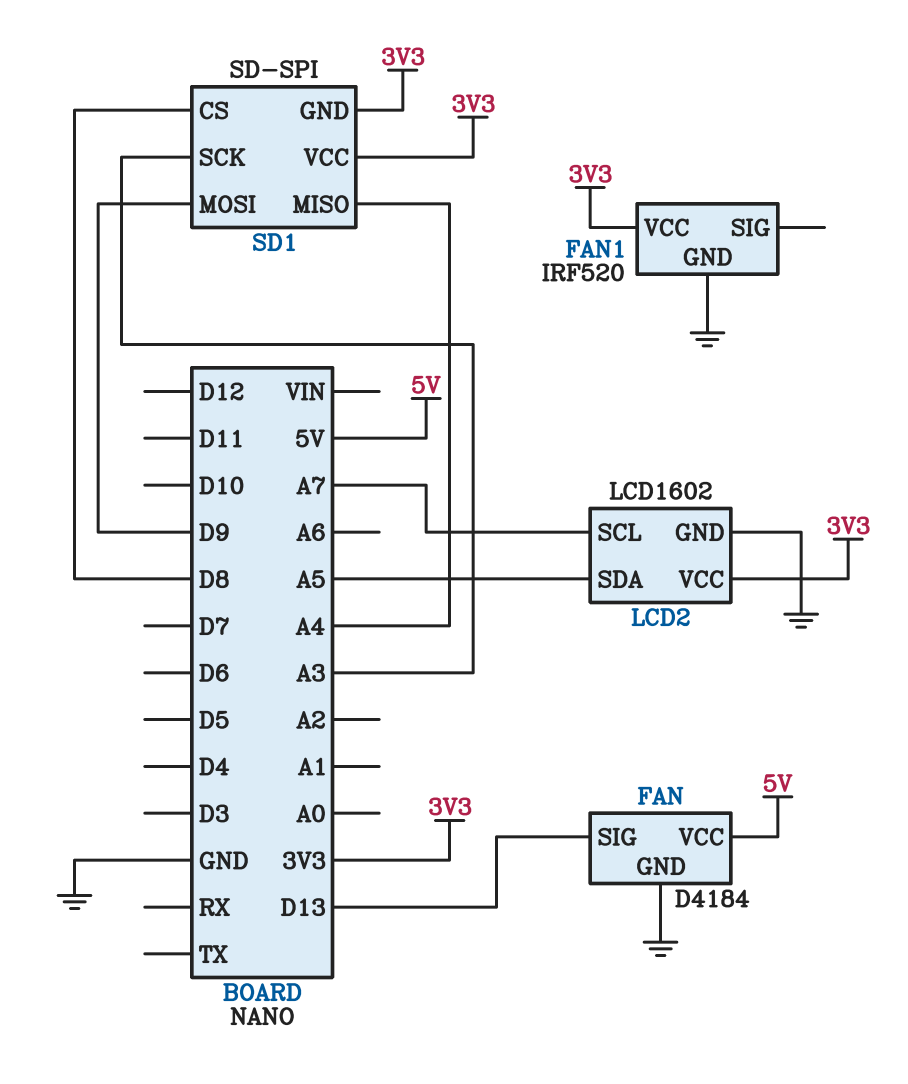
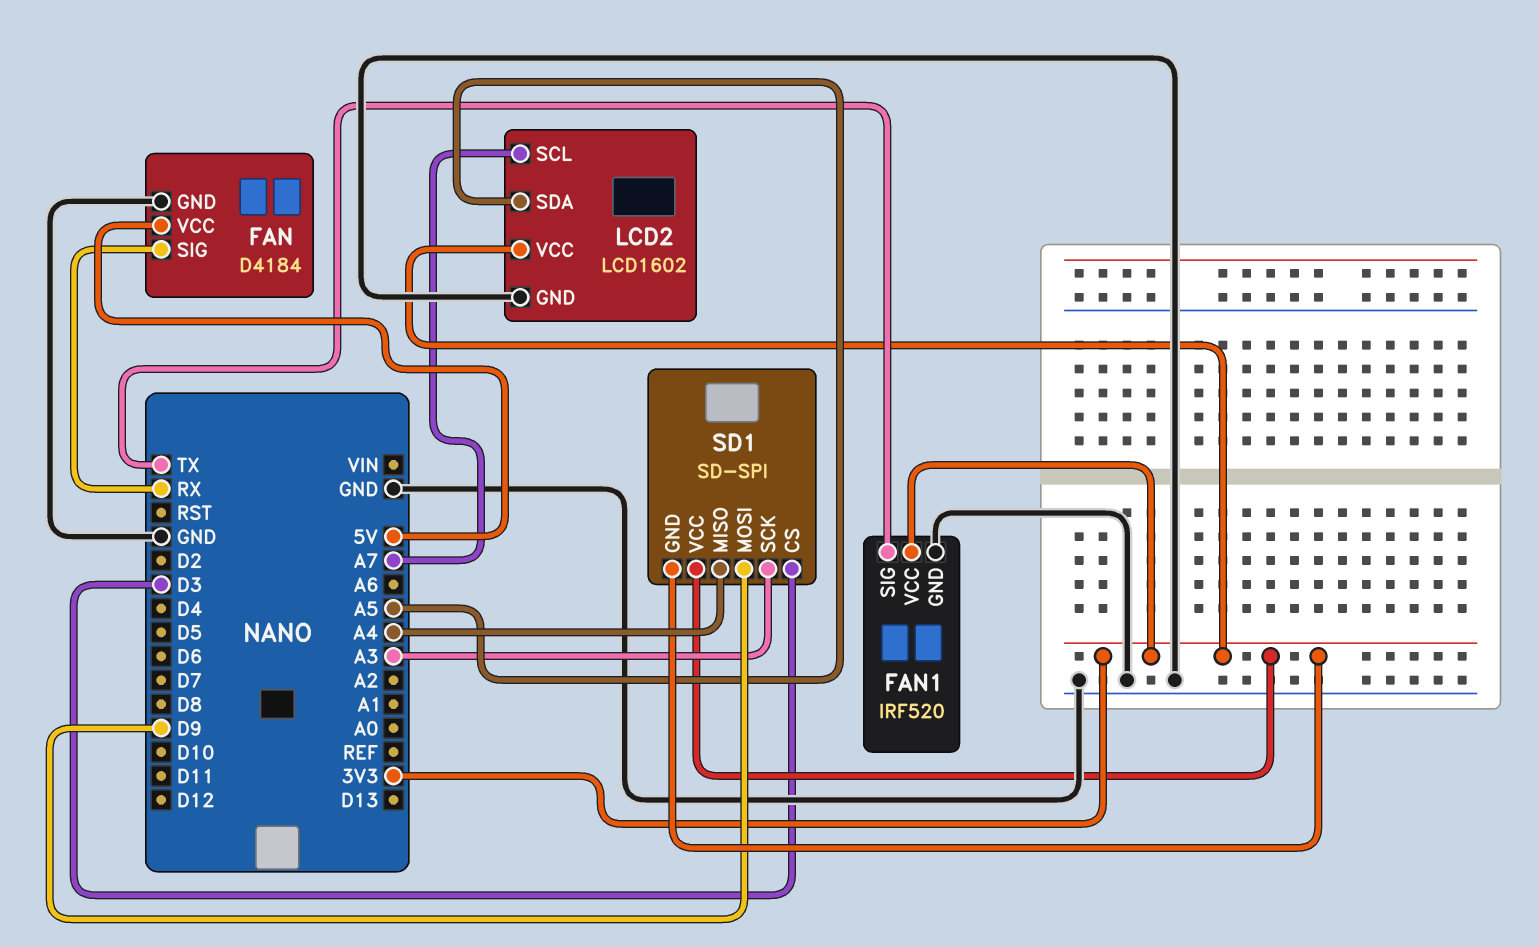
FAN pin SIG: D13 -> RX
FAN1 pin SIG: none -> TX
SD1 pin CS: D8 -> D3

